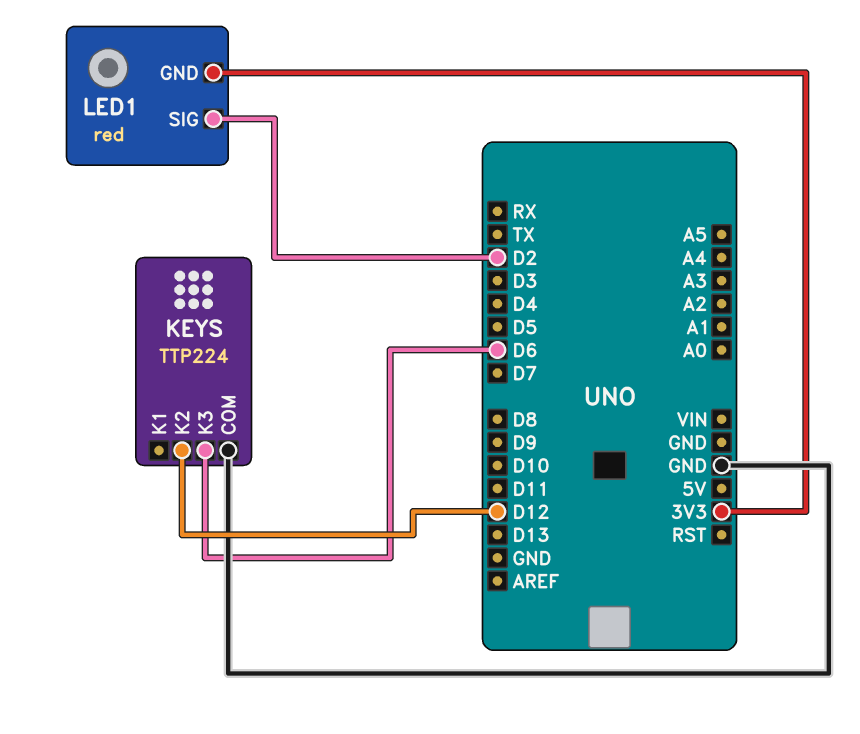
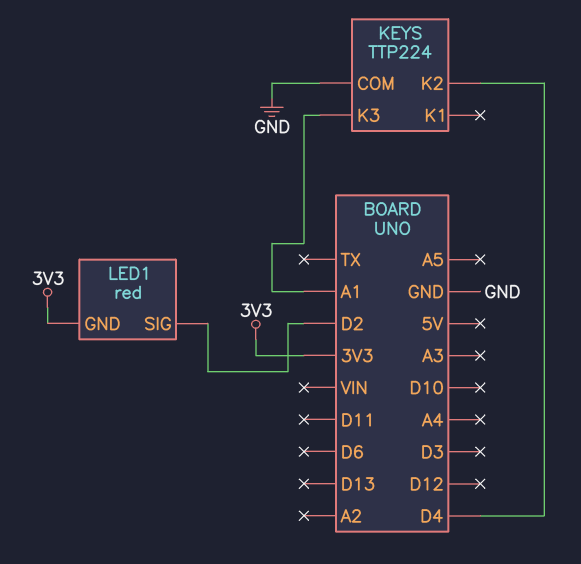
KEYS pin K2: D12 -> D4
KEYS pin K3: D6 -> A1

